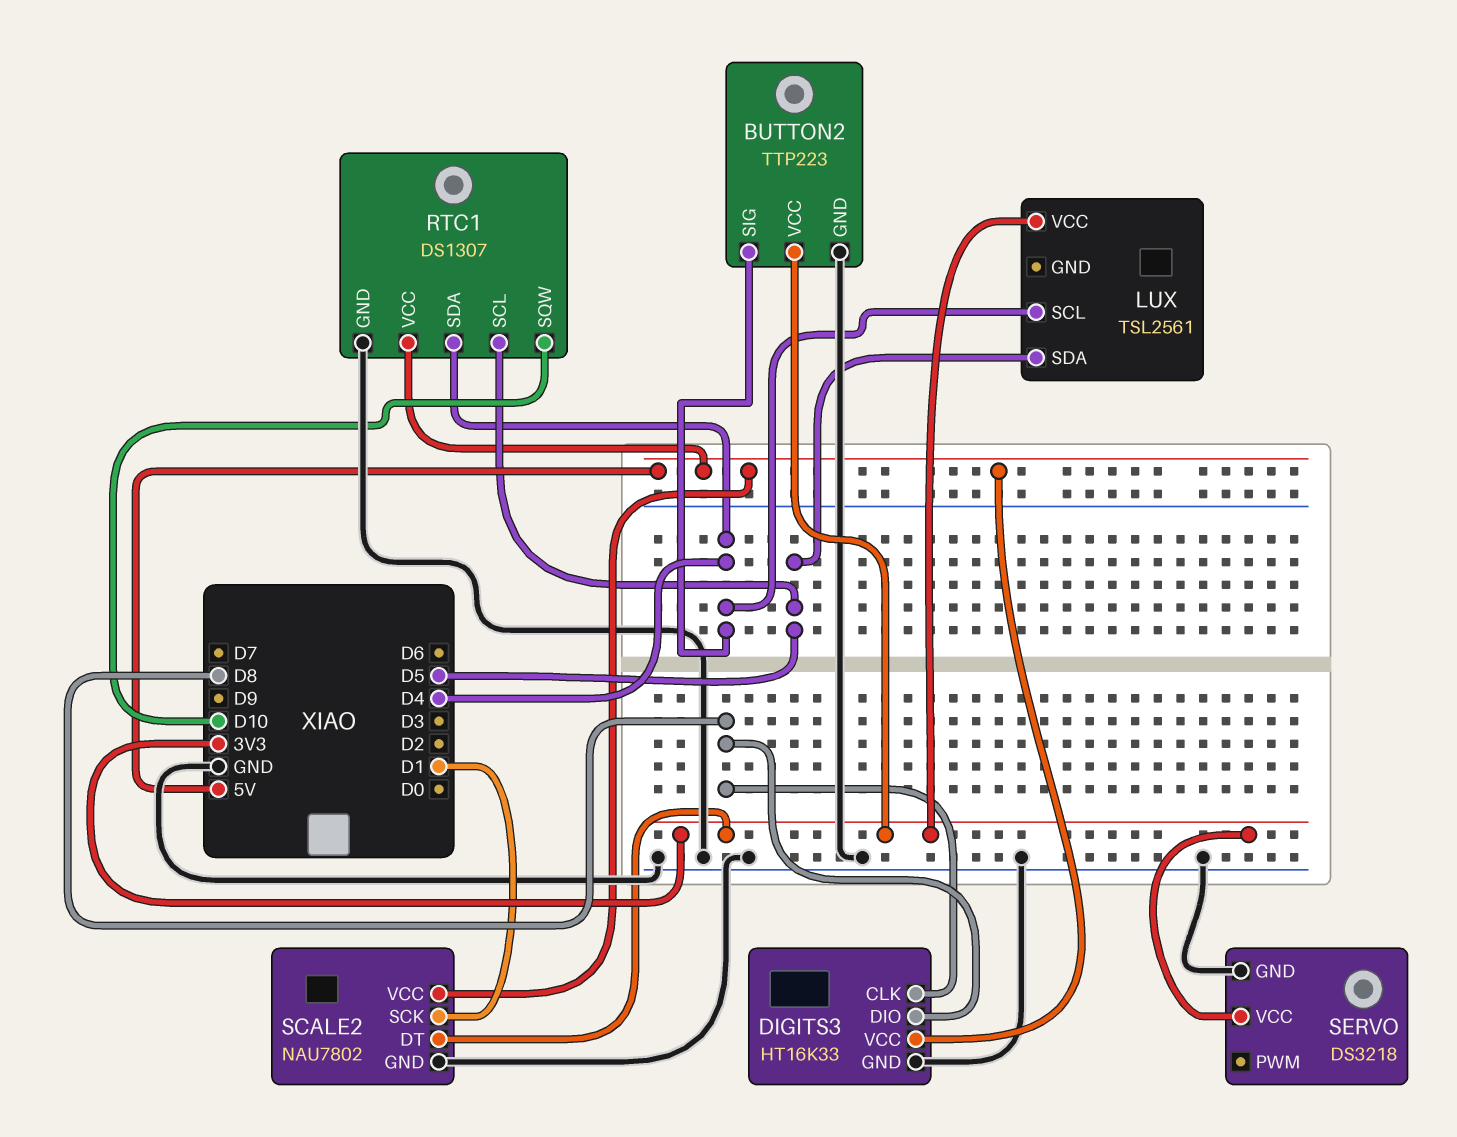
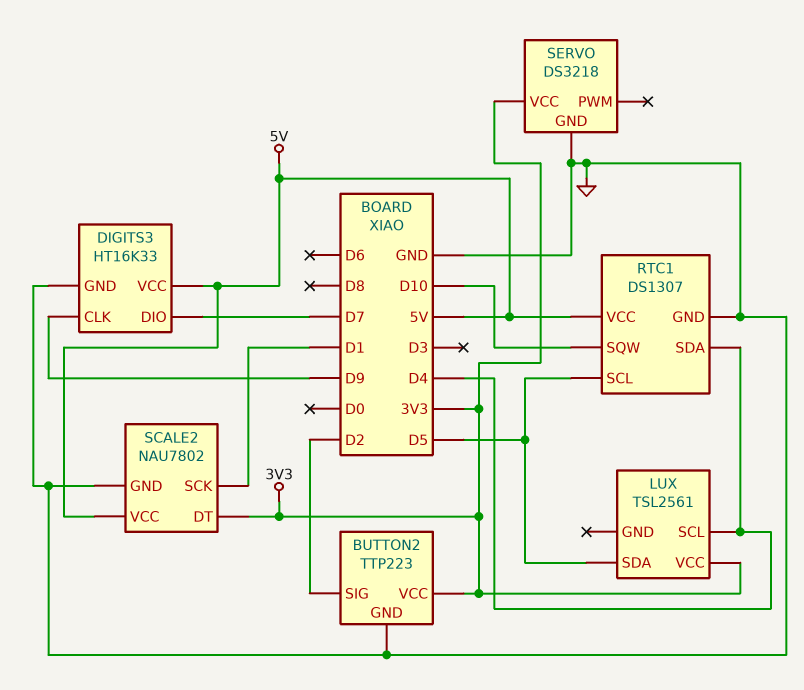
BUTTON2 pin SIG: D4 -> D2
DIGITS3 pin CLK: D8 -> D9
DIGITS3 pin DIO: D8 -> D7

